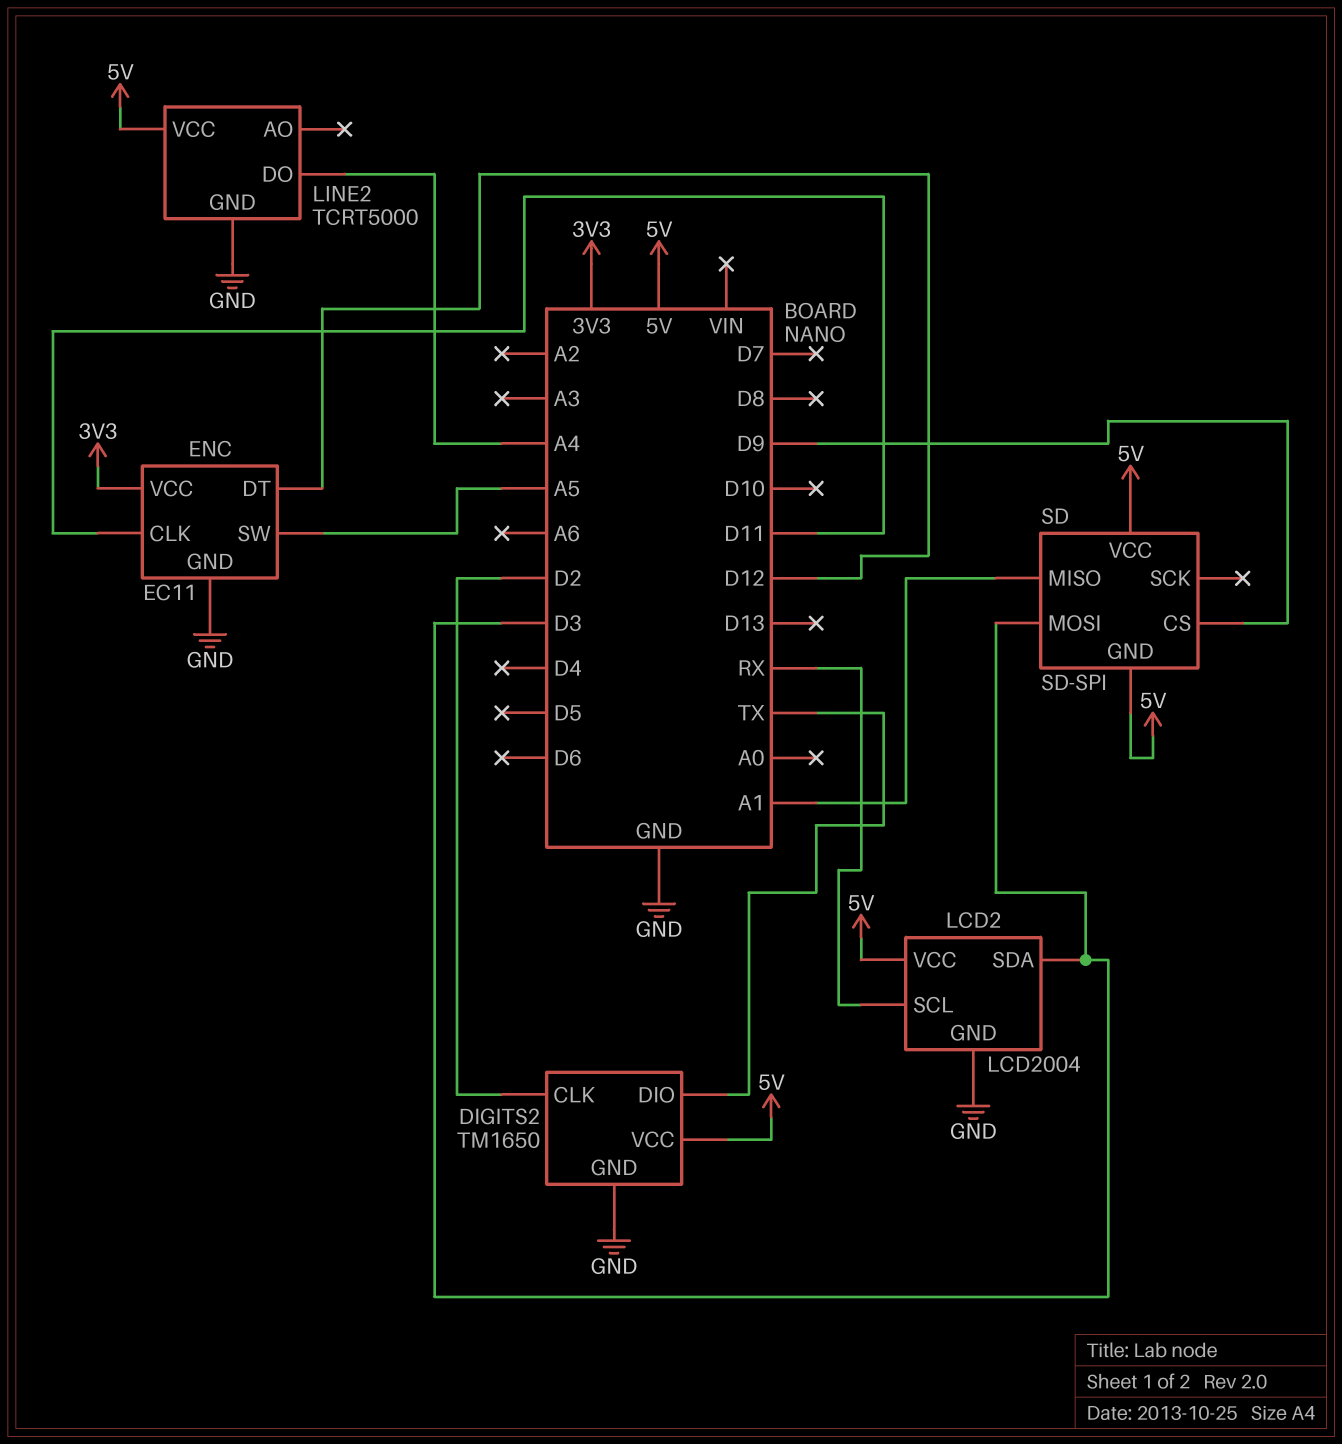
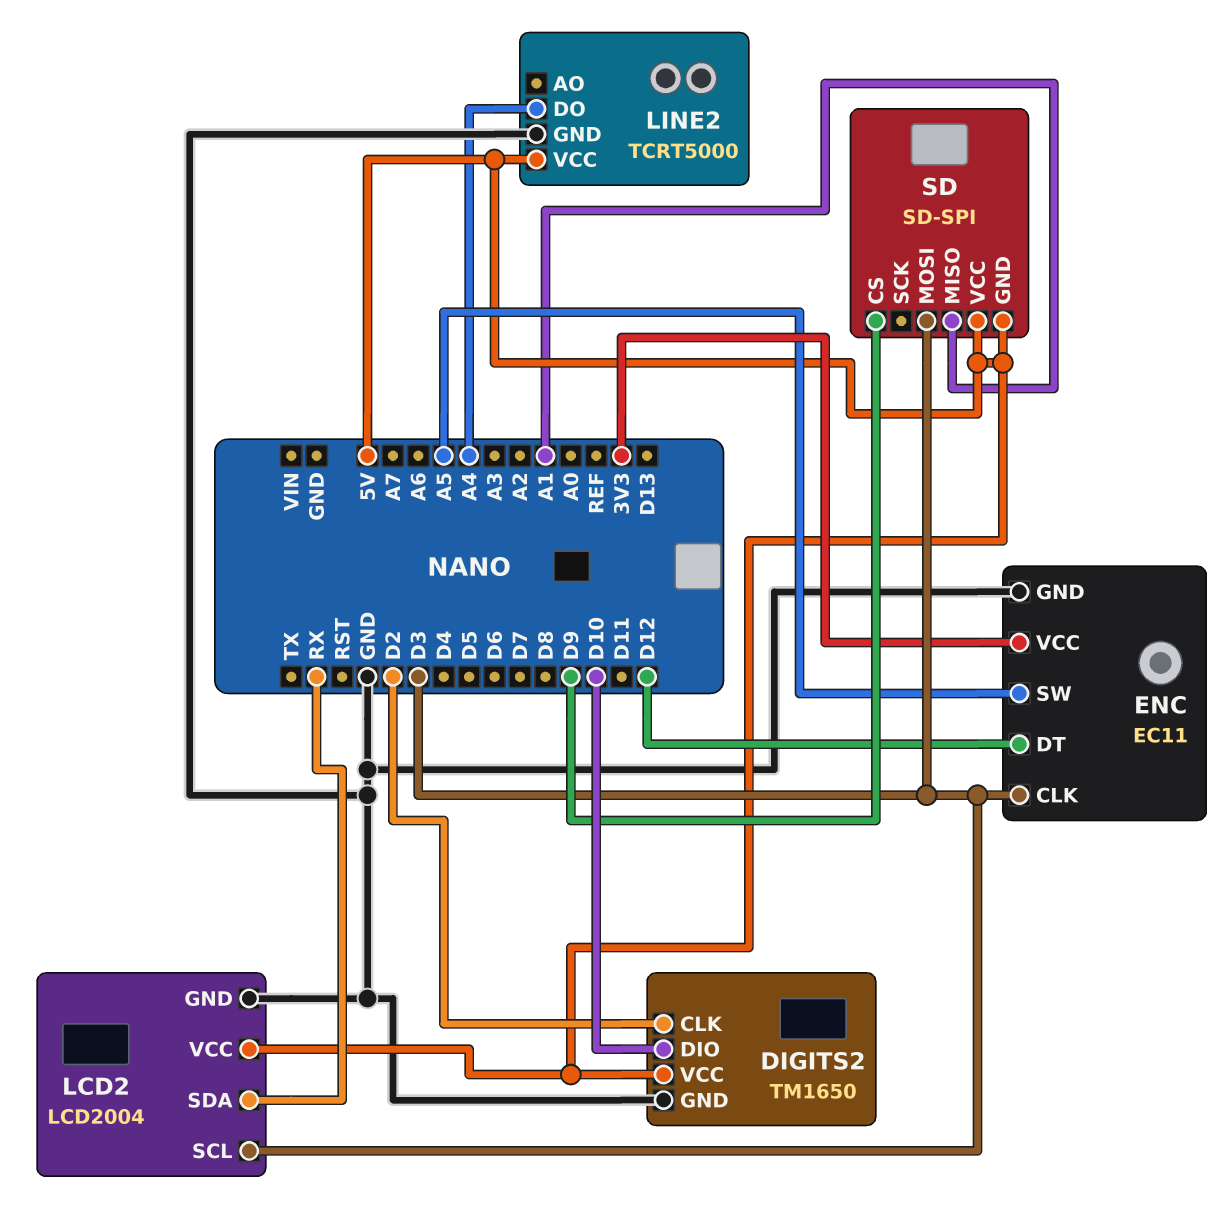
DIGITS2 pin DIO: TX -> D10
ENC pin CLK: D11 -> D3
LCD2 pin SCL: RX -> D3
LCD2 pin SDA: D3 -> RX

